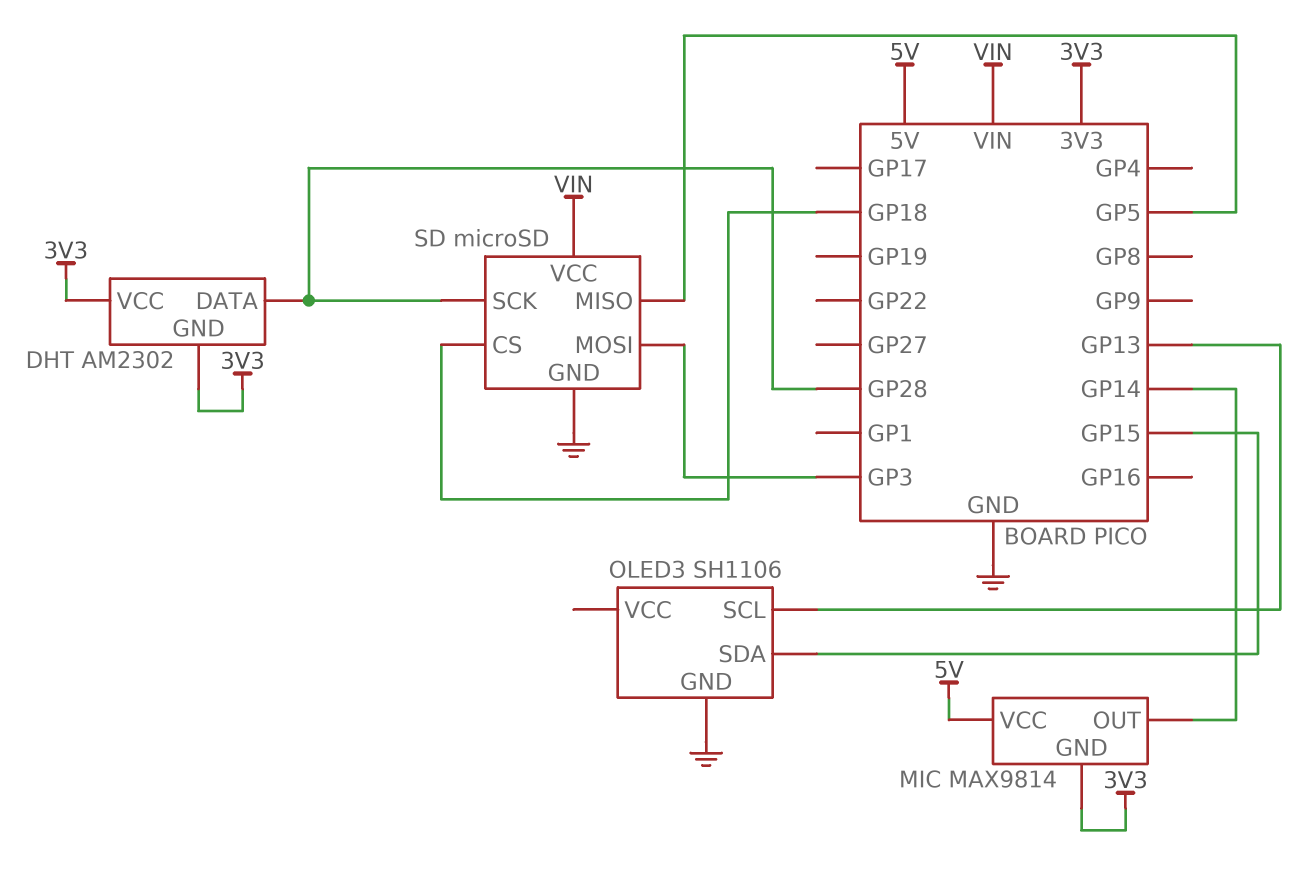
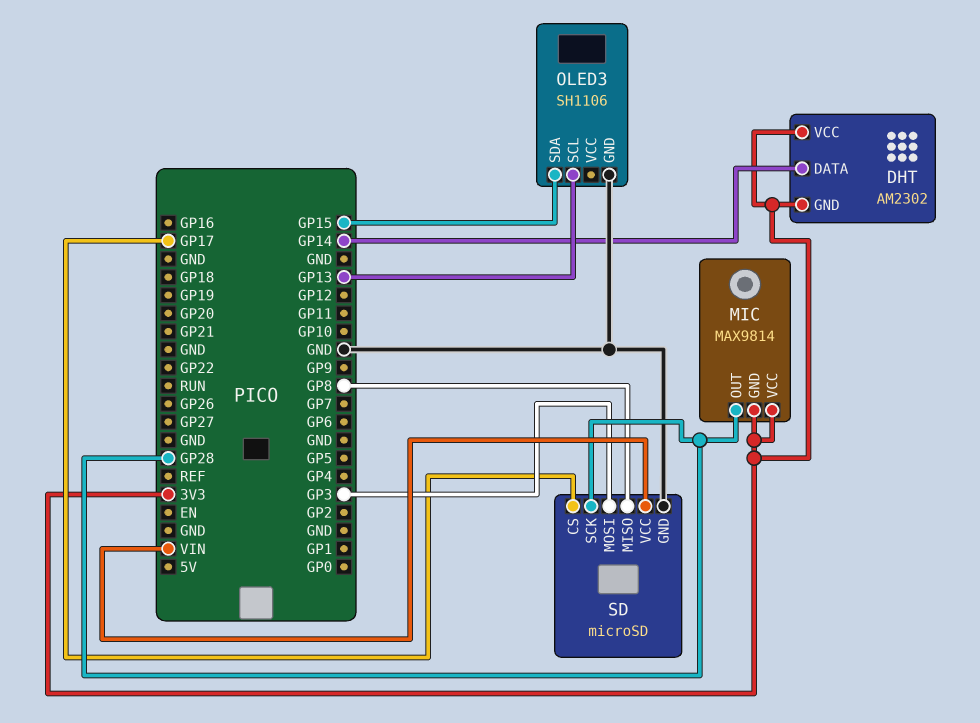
DHT pin DATA: GP28 -> GP14
MIC pin OUT: GP14 -> GP28
MIC pin VCC: 5V -> 3V3
SD pin CS: GP18 -> GP17
SD pin MISO: GP5 -> GP8

